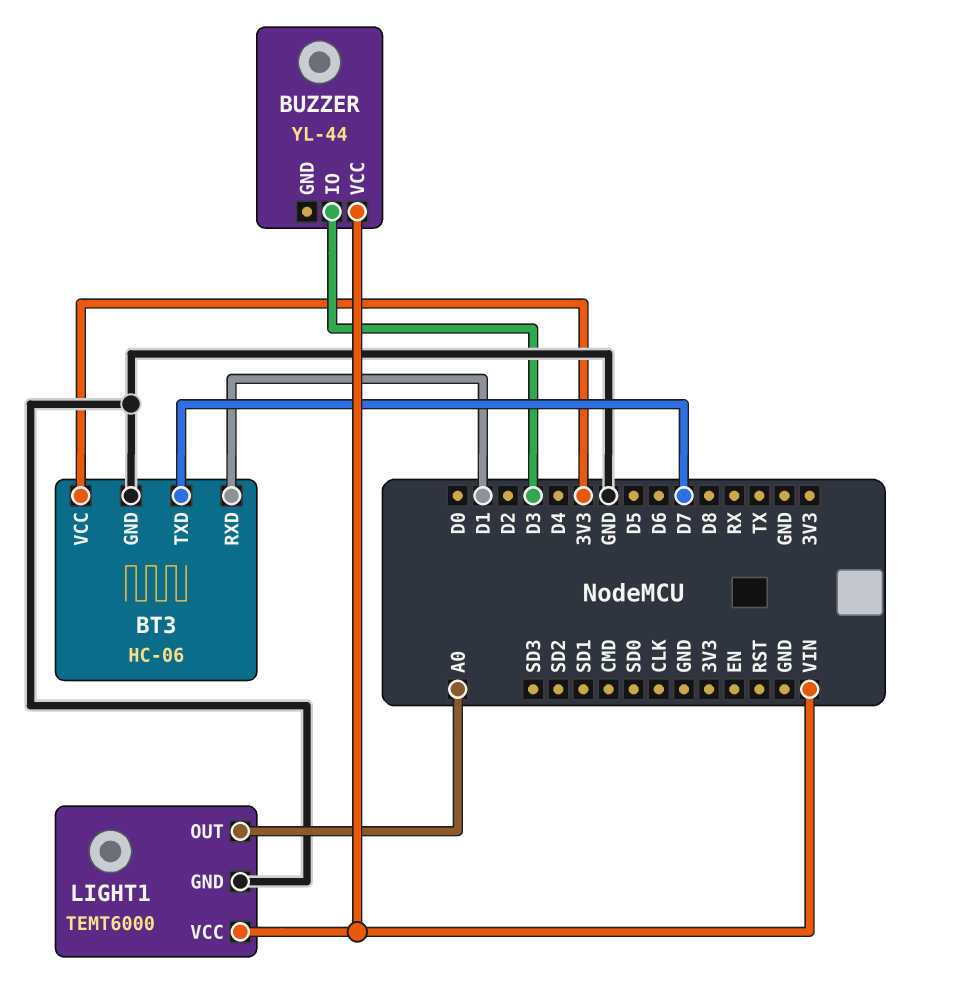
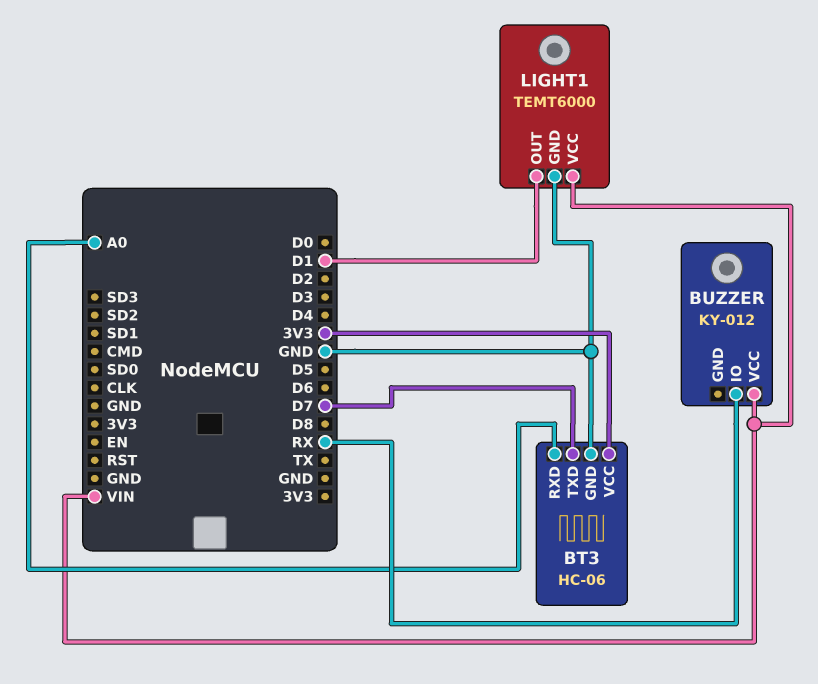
BT3 pin RXD: D1 -> A0
BUZZER: YL-44 -> KY-012
BUZZER pin IO: D3 -> RX
LIGHT1 pin OUT: A0 -> D1

